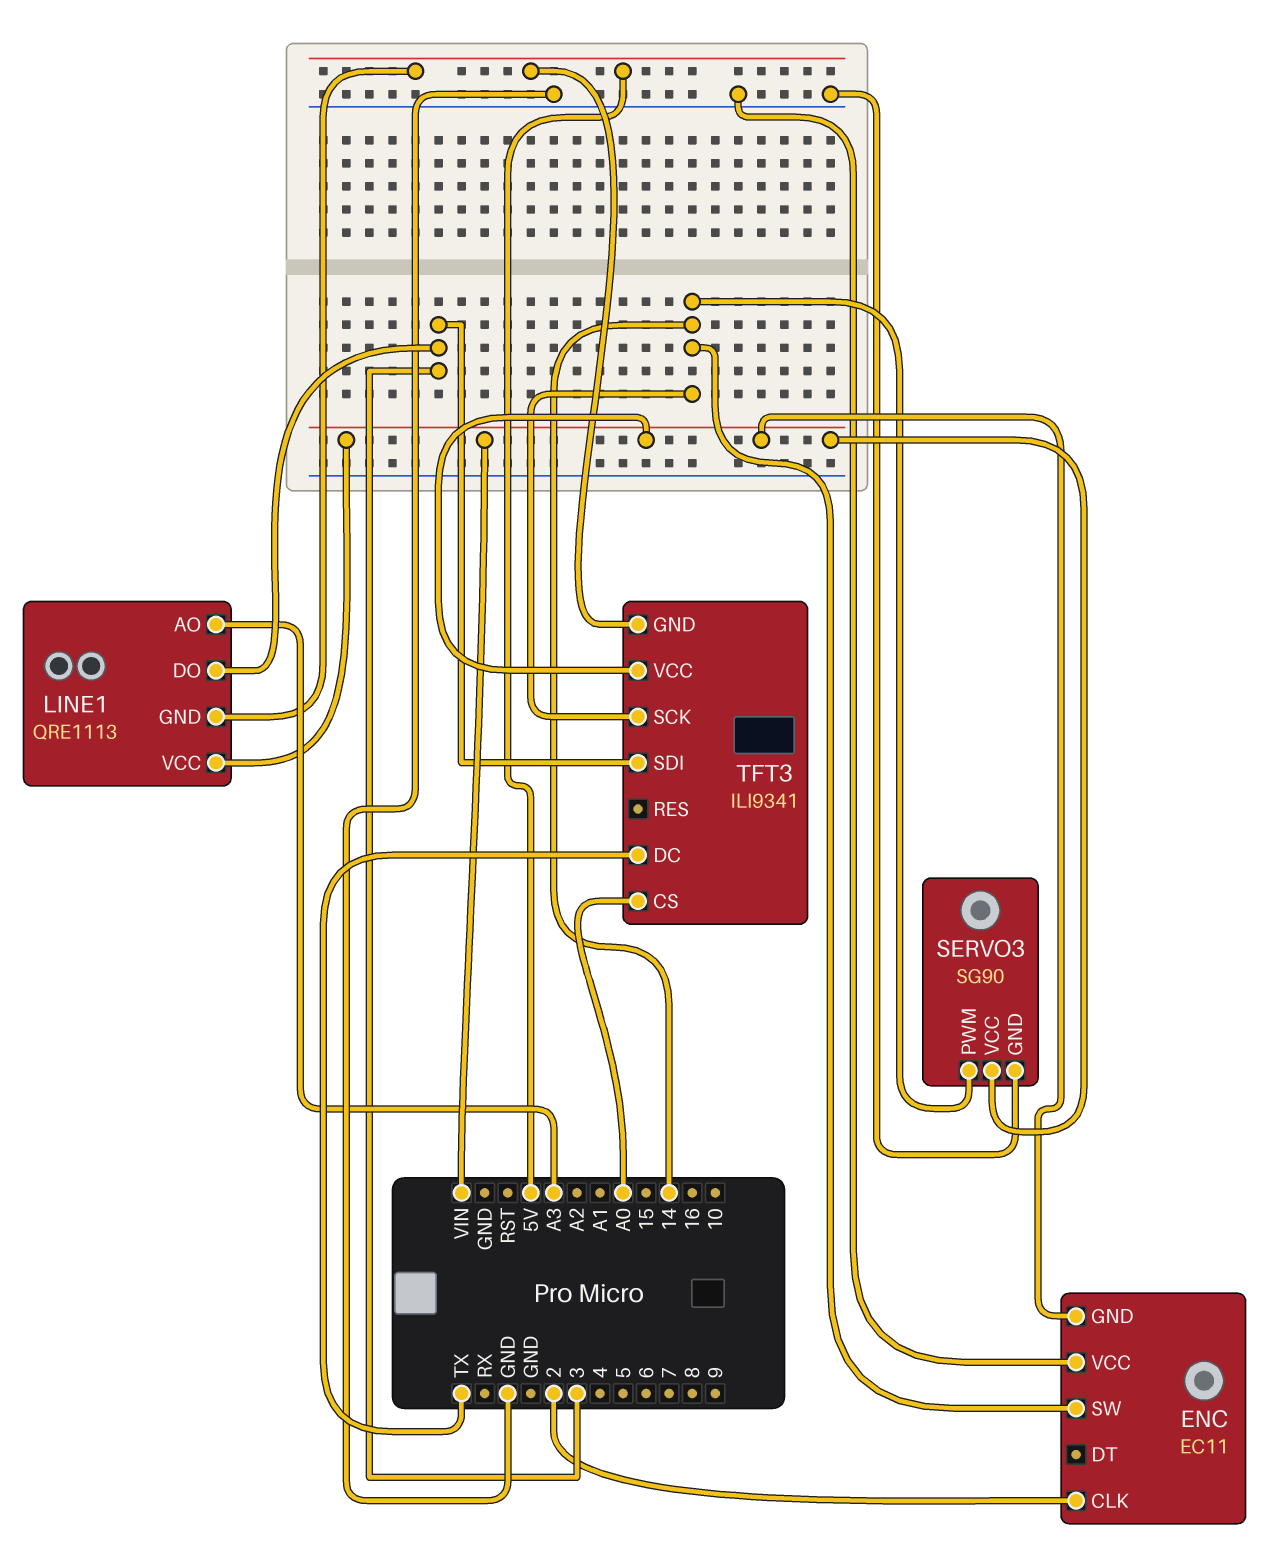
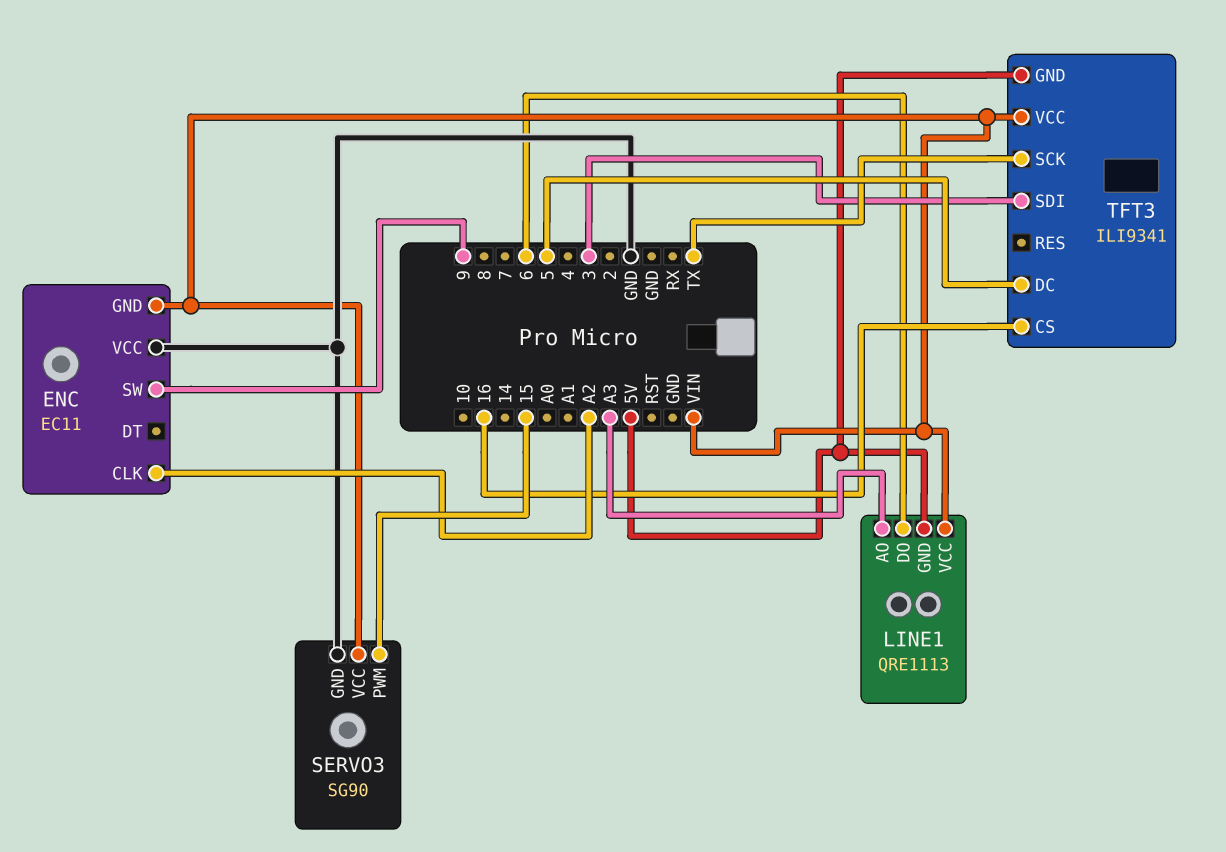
ENC pin CLK: 2 -> A2
ENC pin SW: 14 -> 9
LINE1 pin DO: 3 -> 6
SERVO3 pin PWM: 14 -> 15
TFT3 pin CS: A0 -> 16
TFT3 pin DC: TX -> 5
TFT3 pin SCK: 14 -> TX

